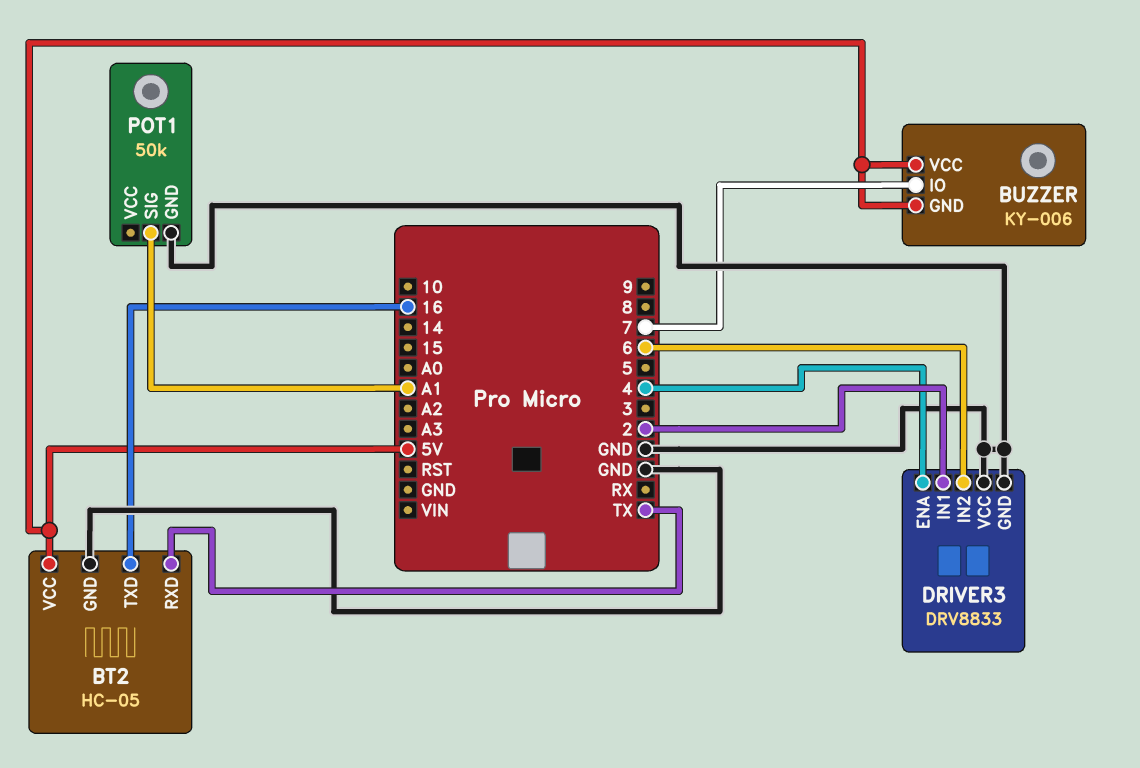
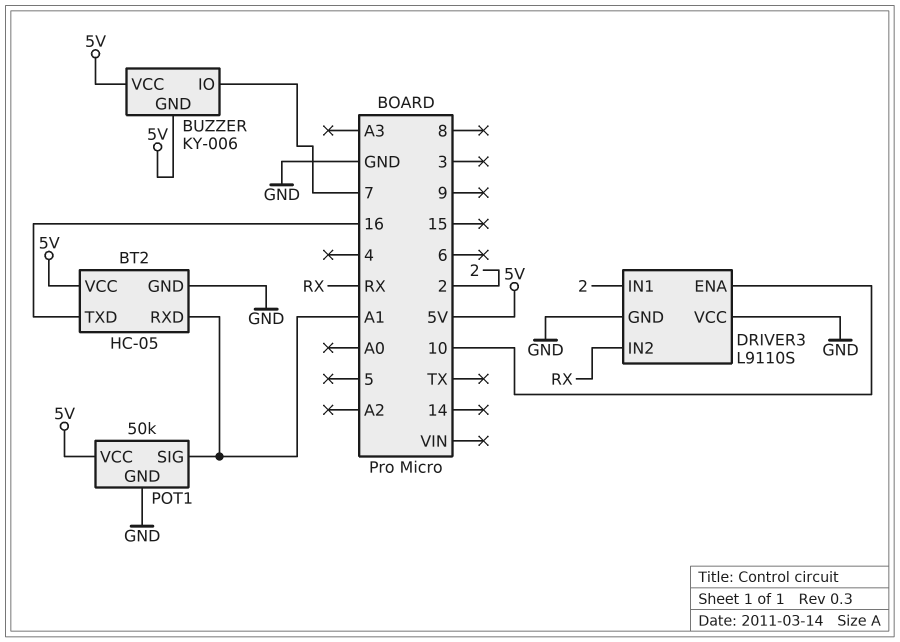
BT2 pin RXD: TX -> A1
DRIVER3: DRV8833 -> L9110S
DRIVER3 pin ENA: 4 -> 10
DRIVER3 pin IN2: 6 -> RX
POT1 pin VCC: none -> 5V

